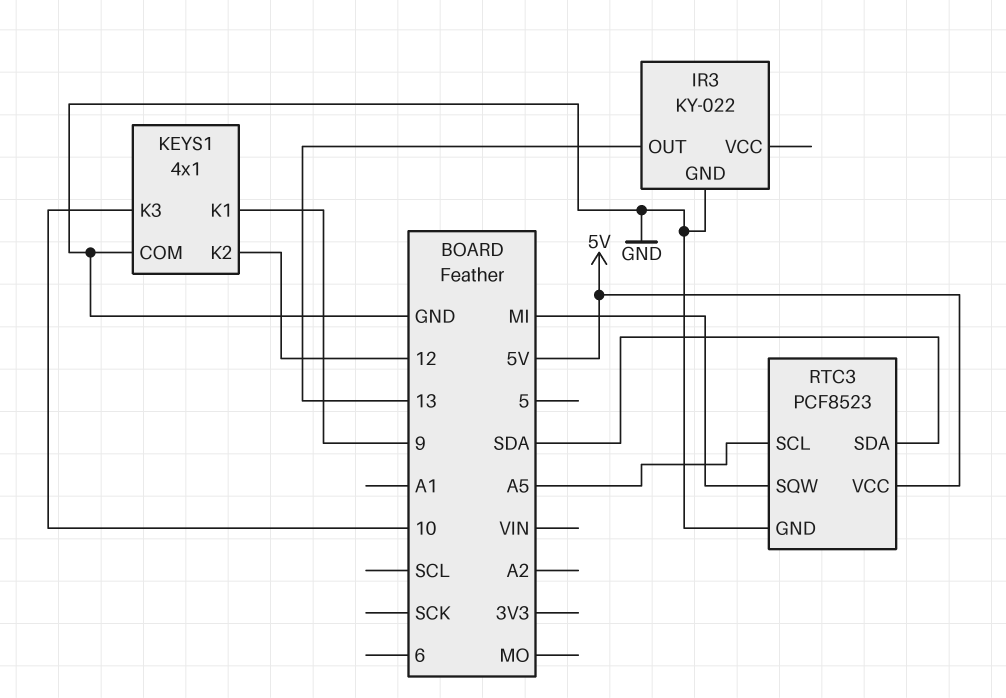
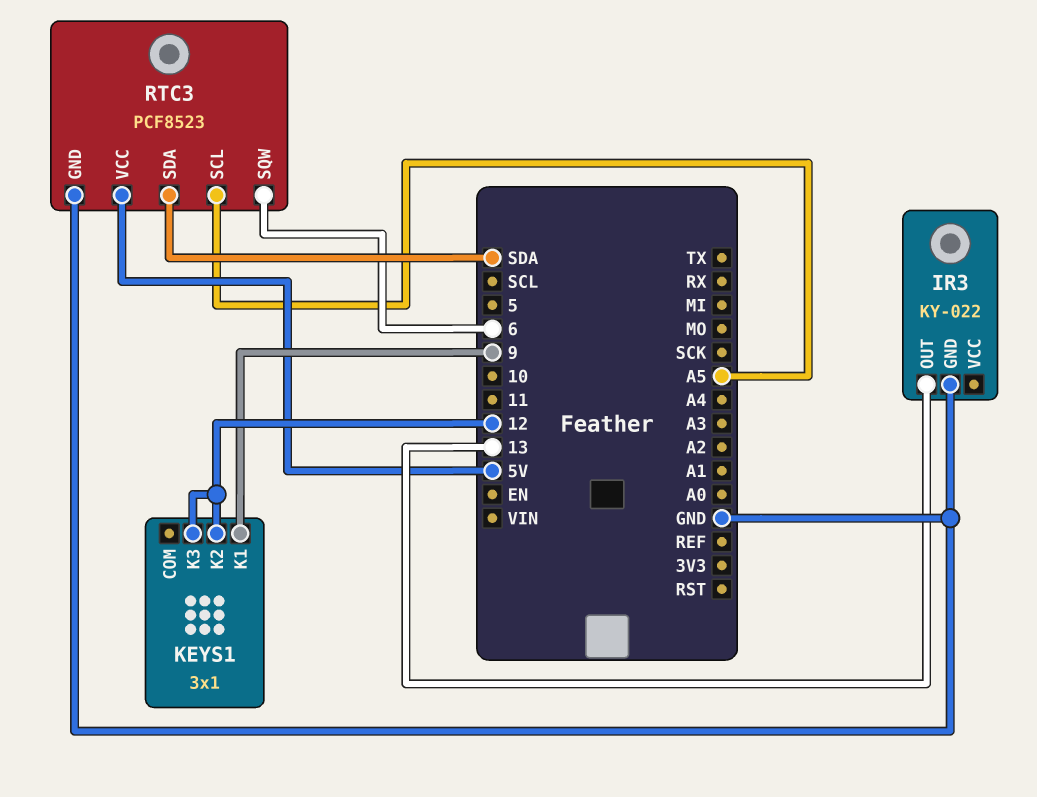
KEYS1: 4x1 -> 3x1
KEYS1 pin COM: GND -> none
KEYS1 pin K3: 10 -> 12
RTC3 pin SQW: MI -> 6

